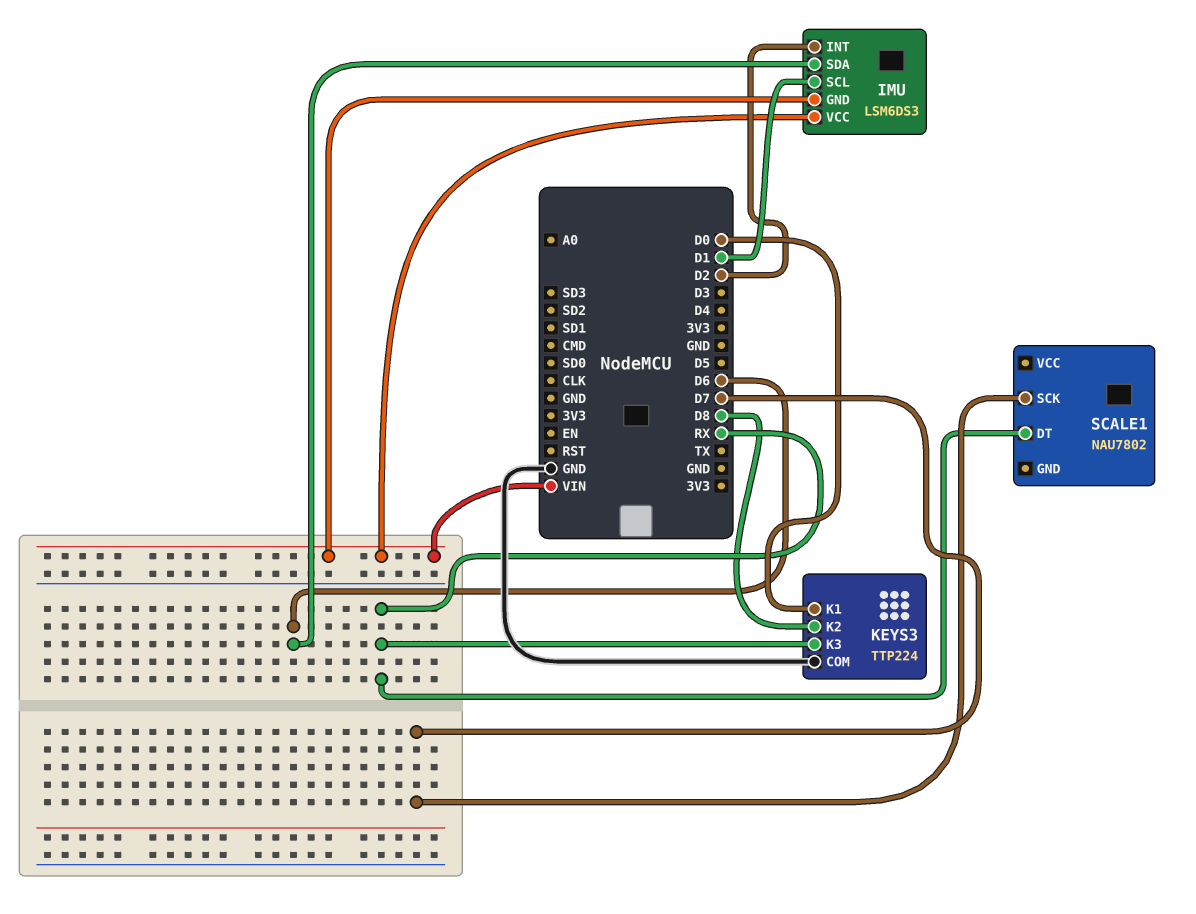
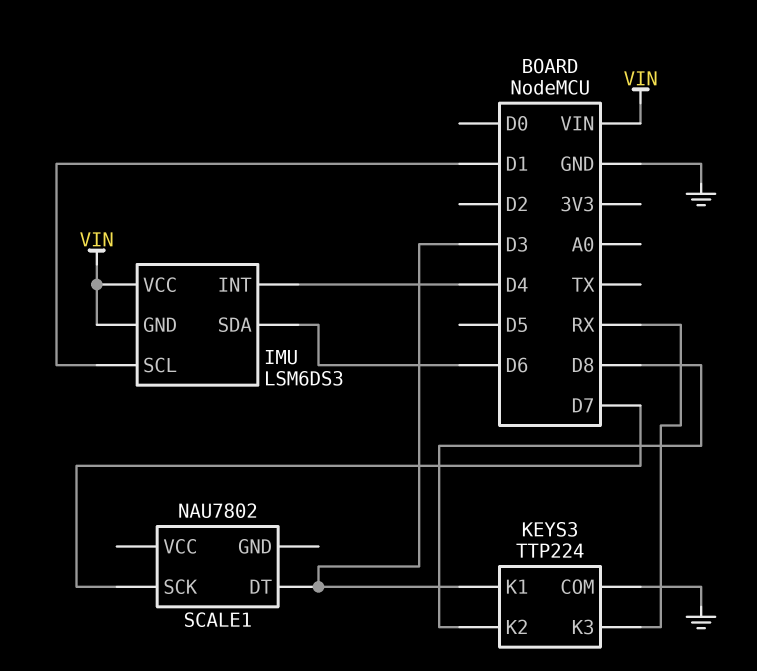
IMU pin INT: D2 -> D4
KEYS3 pin K1: D0 -> D3
SCALE1 pin DT: RX -> D3

